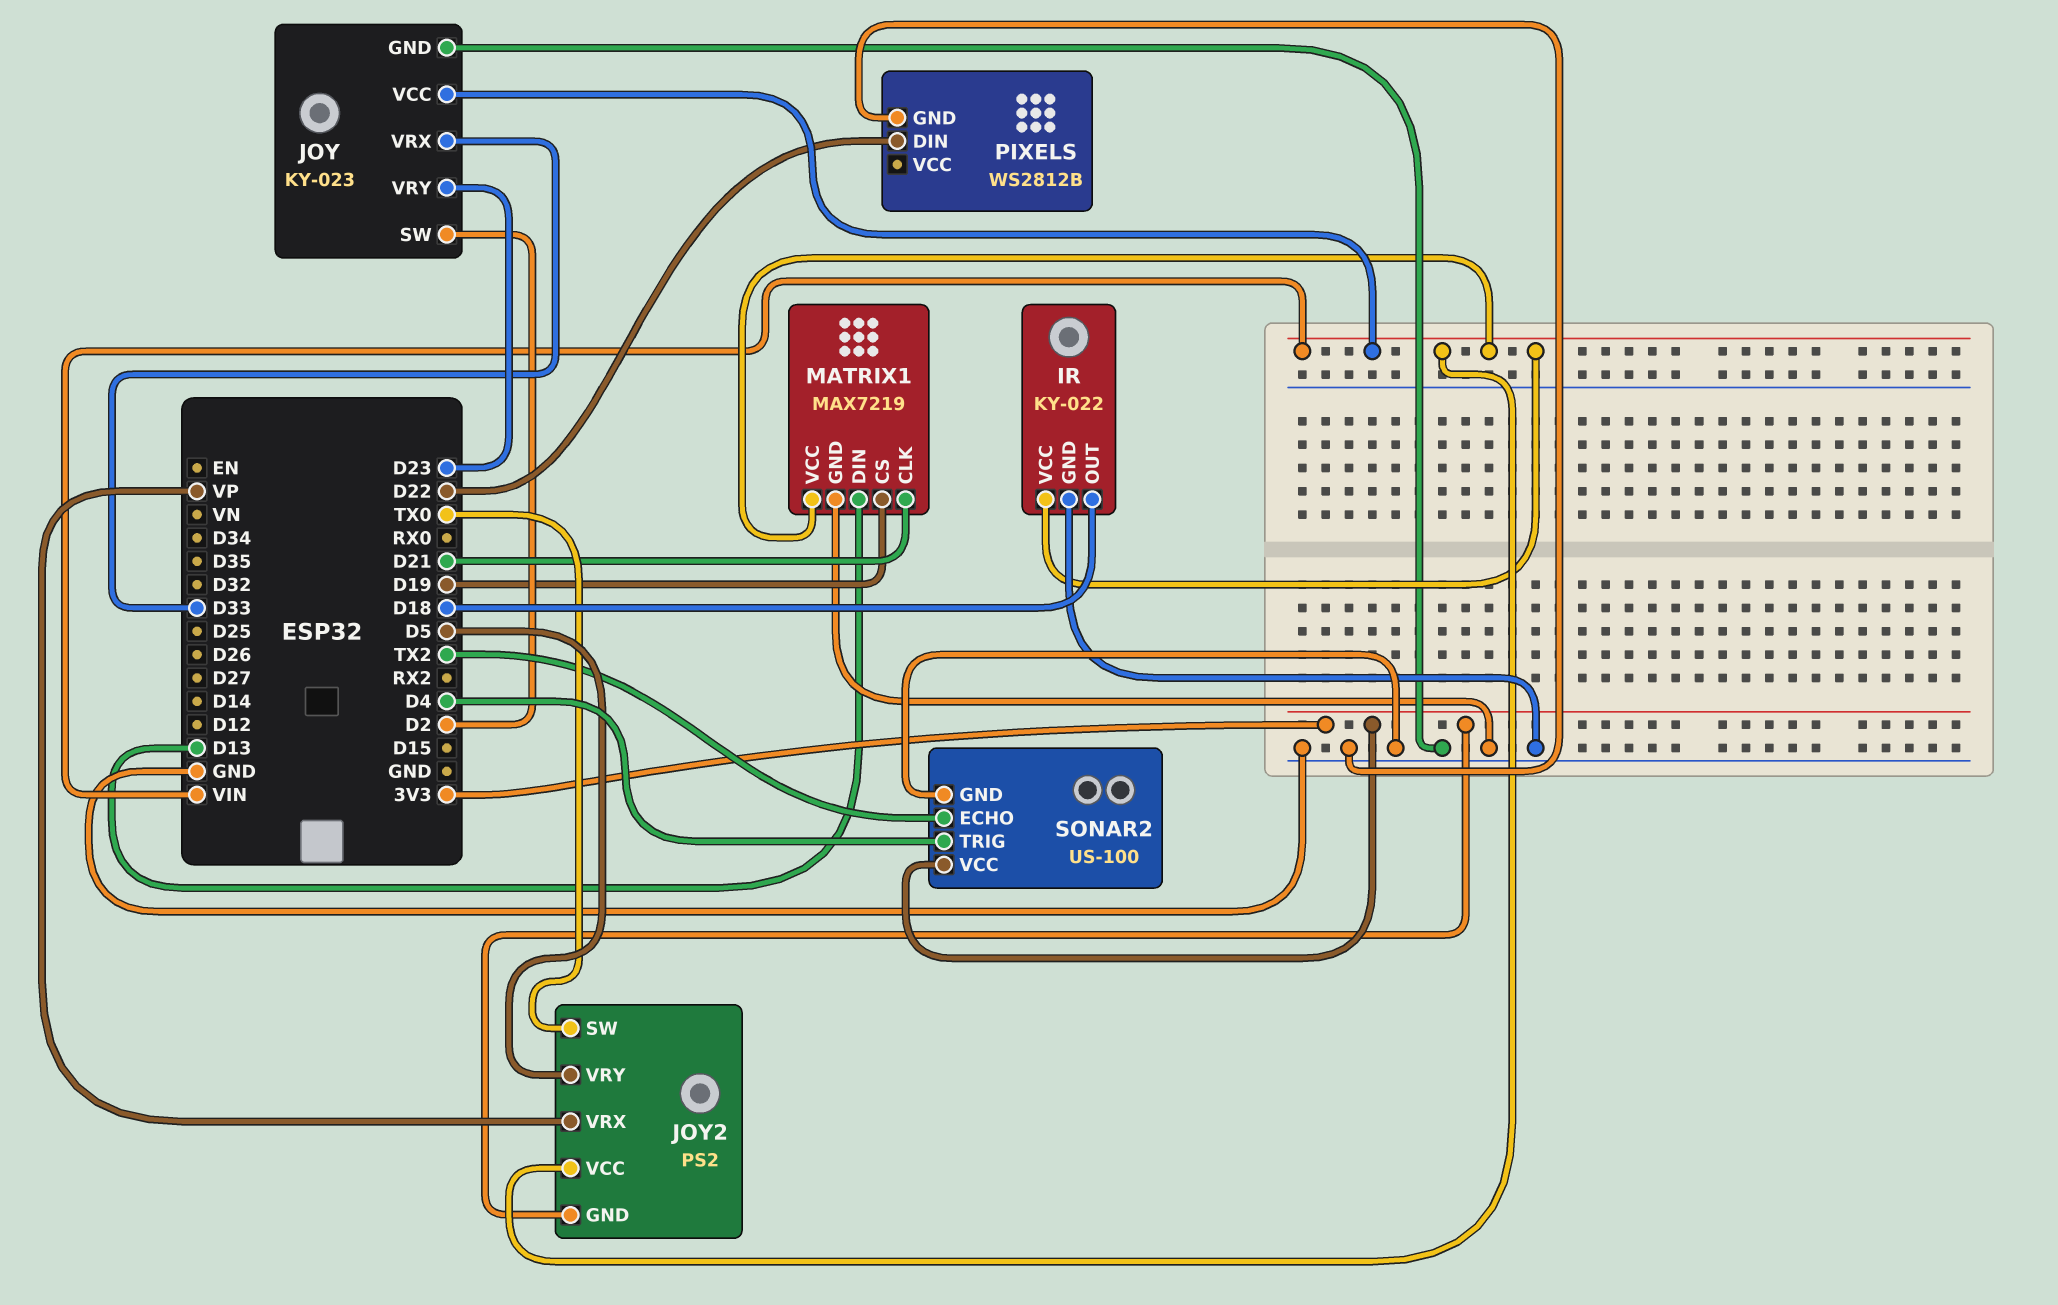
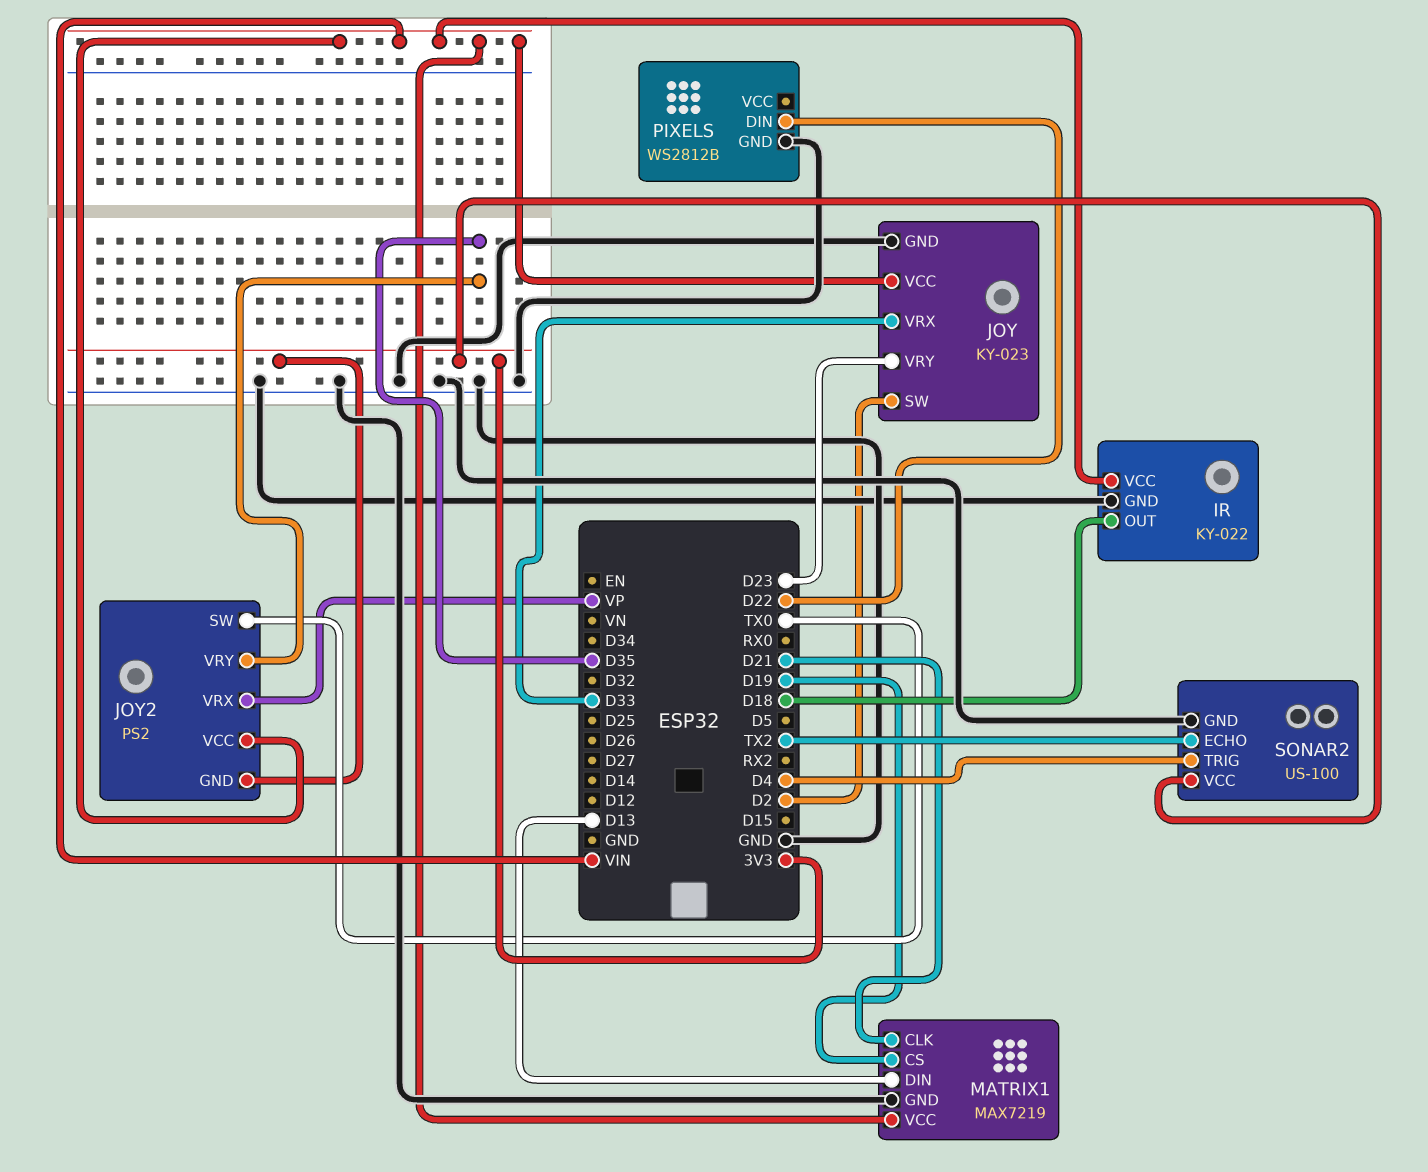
JOY2 pin VRY: D5 -> D35

